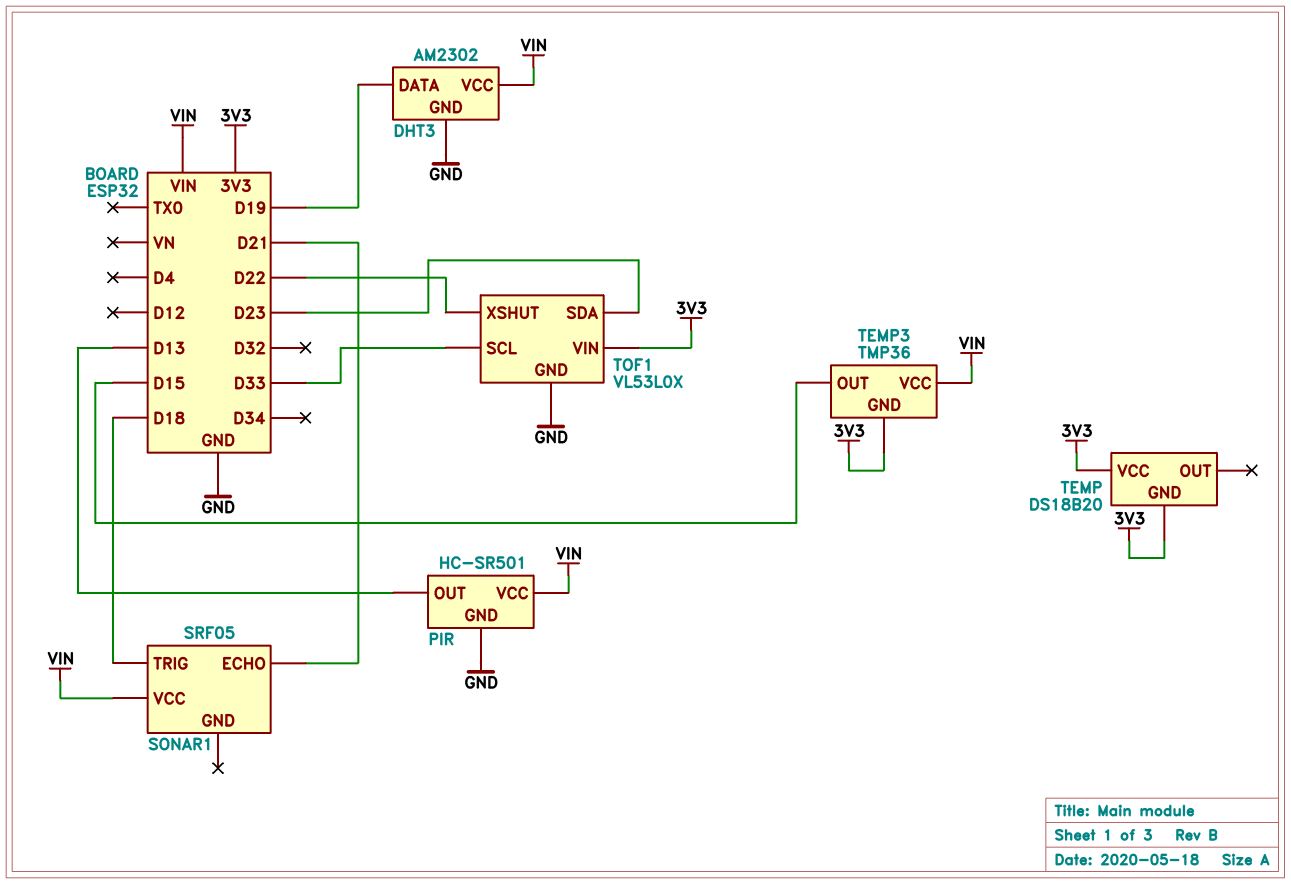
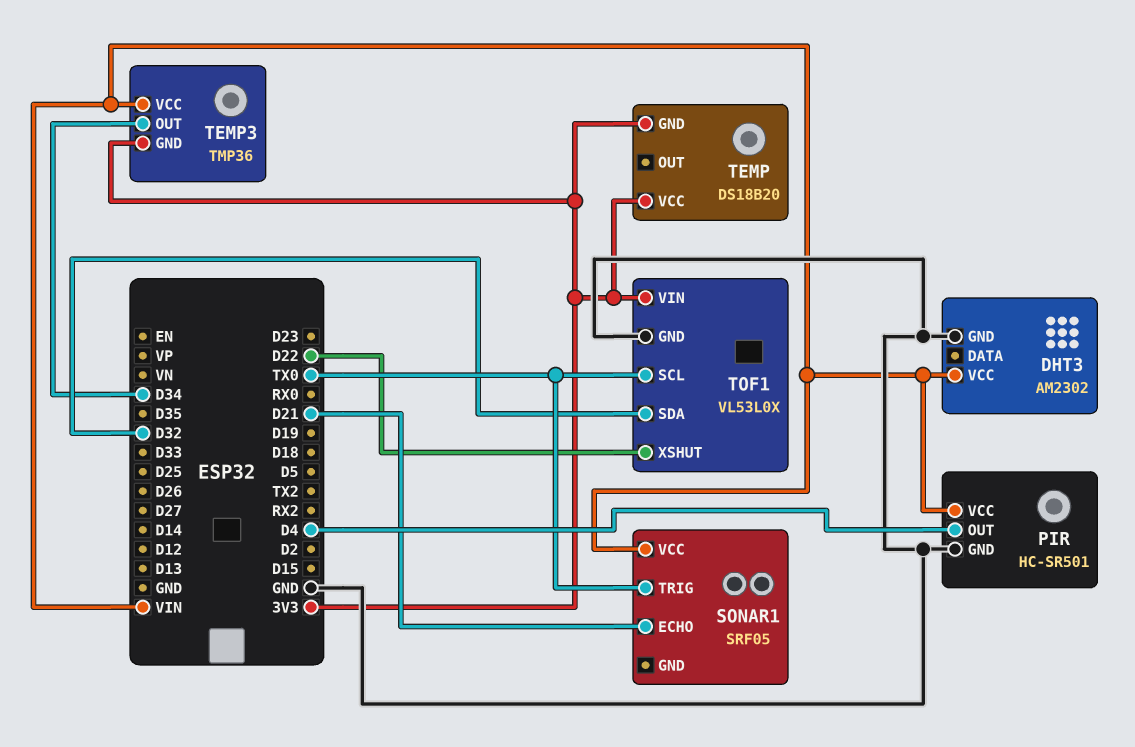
DHT3 pin DATA: D19 -> none
PIR pin OUT: D13 -> D4
SONAR1 pin TRIG: D18 -> TX0
TEMP3 pin OUT: D15 -> D34
TOF1 pin SCL: D33 -> TX0
TOF1 pin SDA: D23 -> D32

